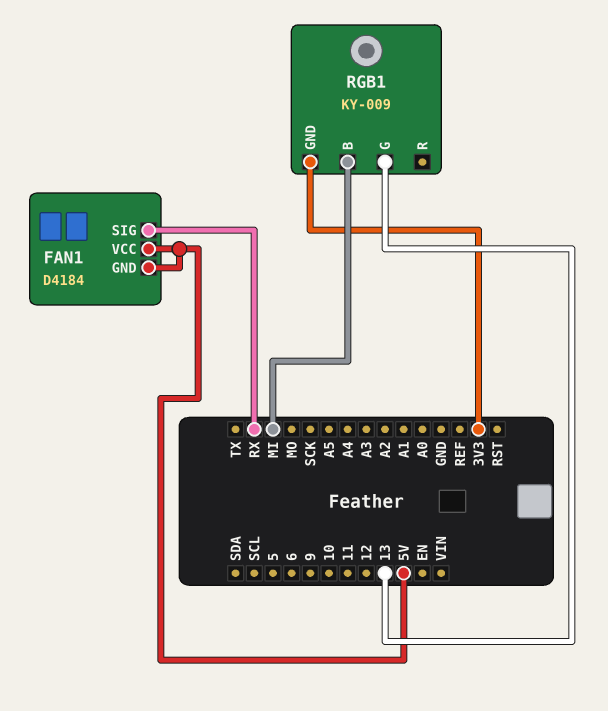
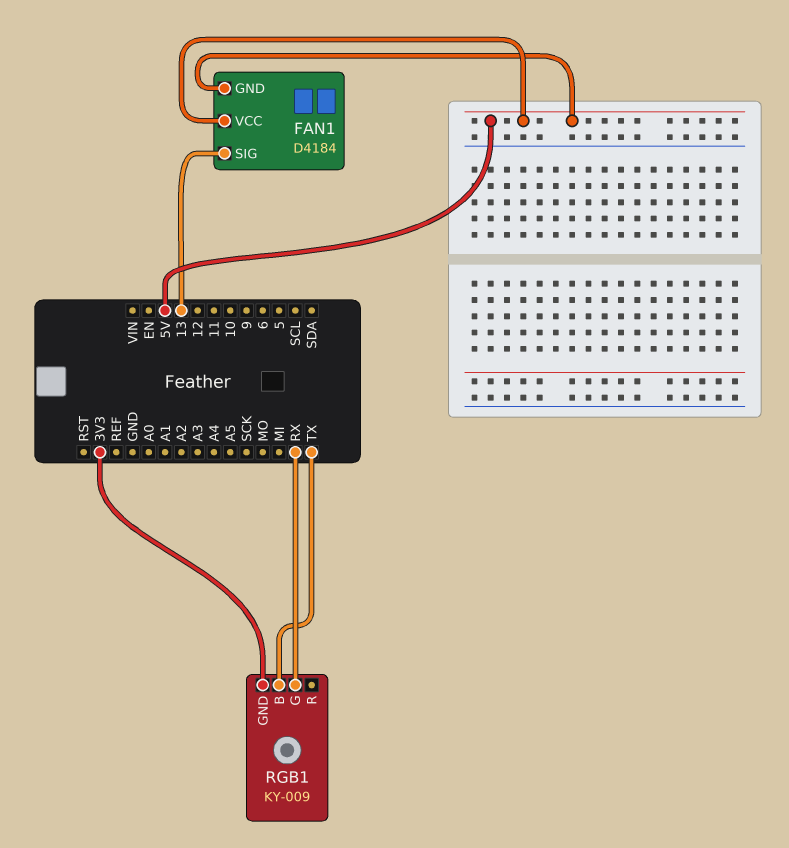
FAN1 pin SIG: RX -> 13
RGB1 pin B: MI -> TX
RGB1 pin G: 13 -> RX

